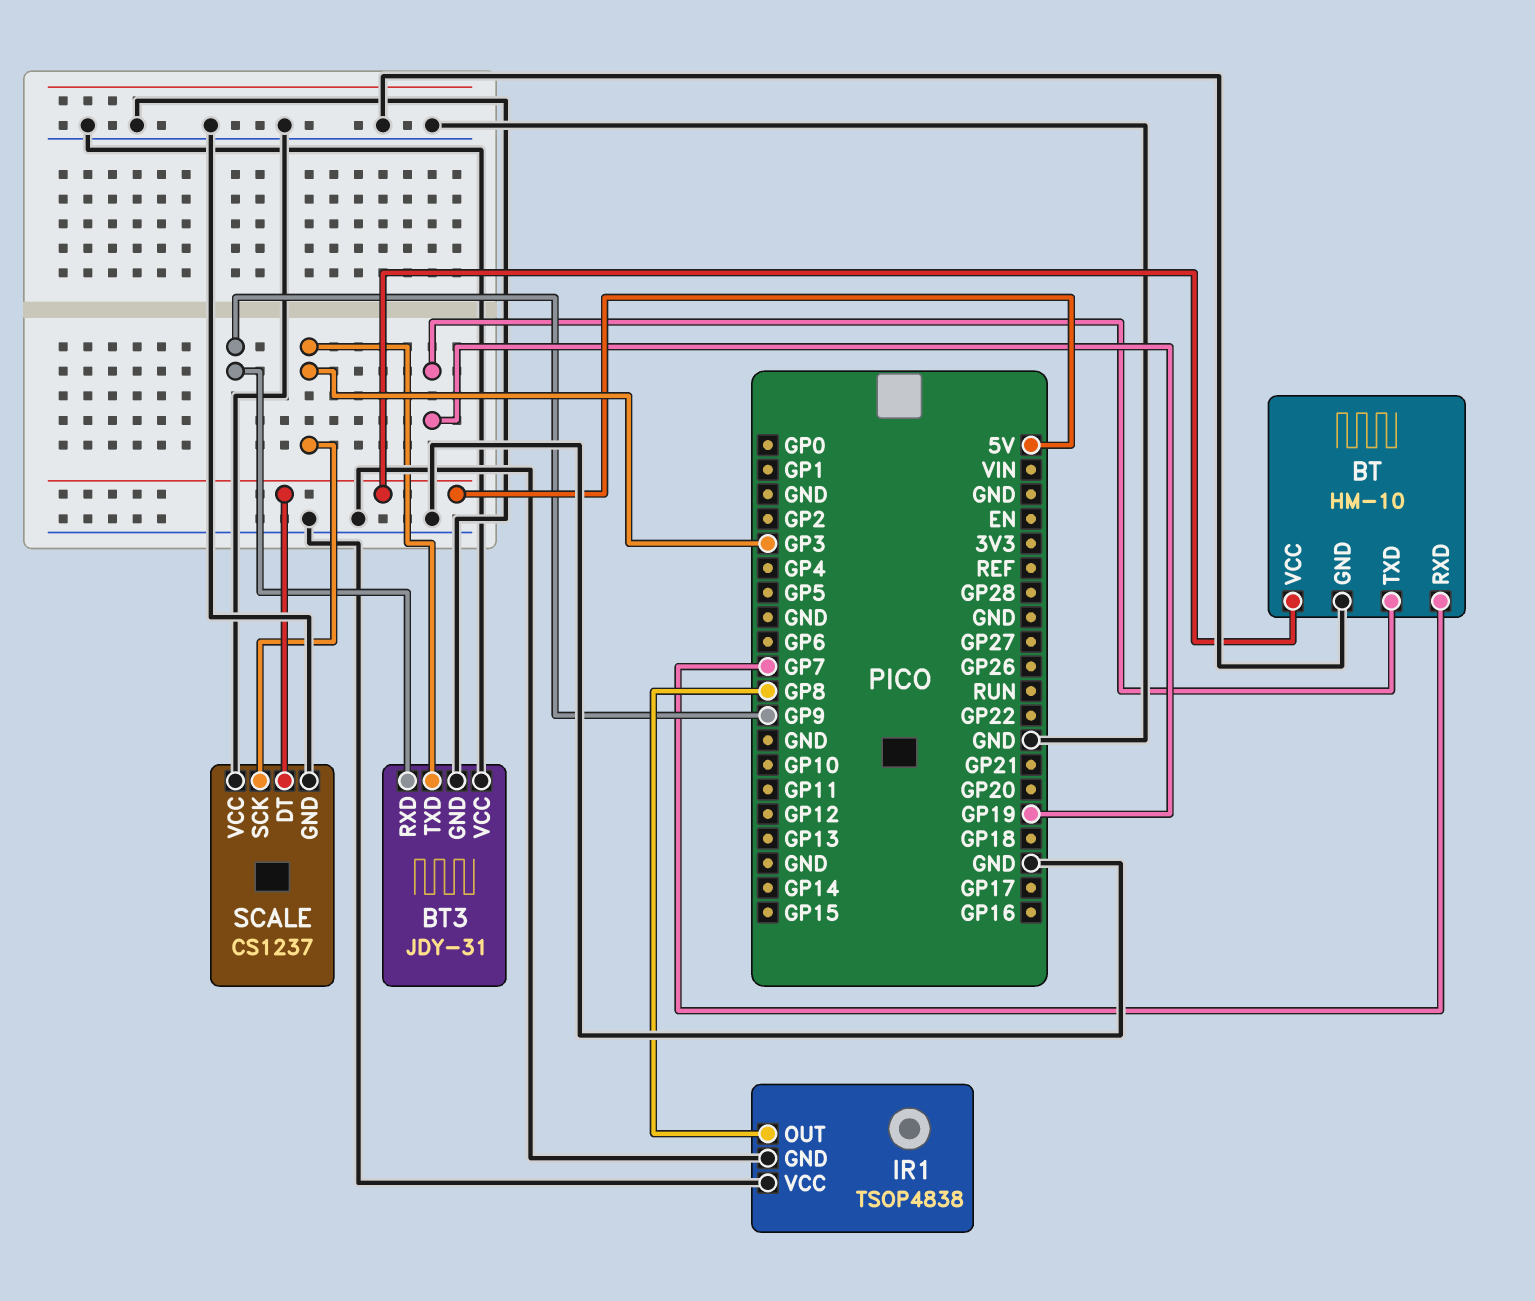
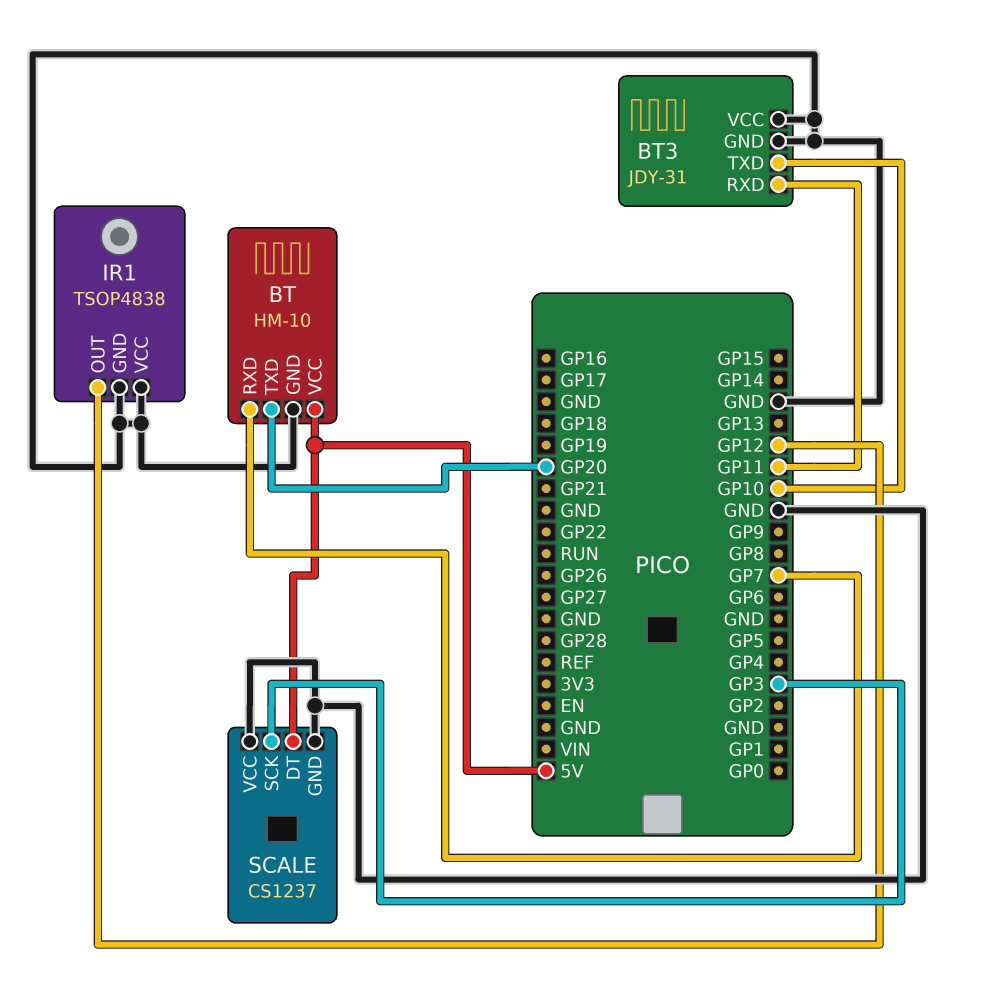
BT pin TXD: GP19 -> GP20
BT3 pin RXD: GP9 -> GP11
BT3 pin TXD: GP3 -> GP10
IR1 pin OUT: GP8 -> GP12

